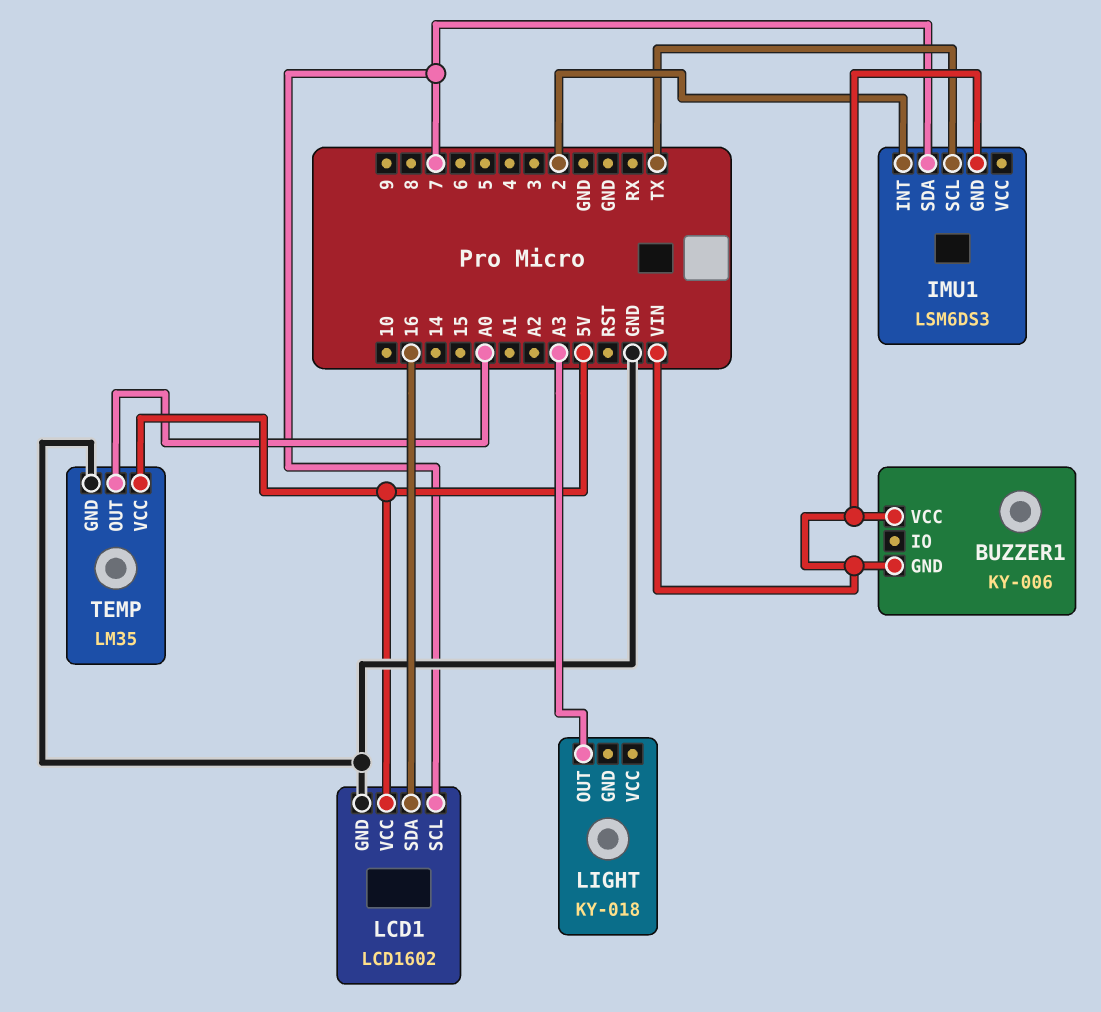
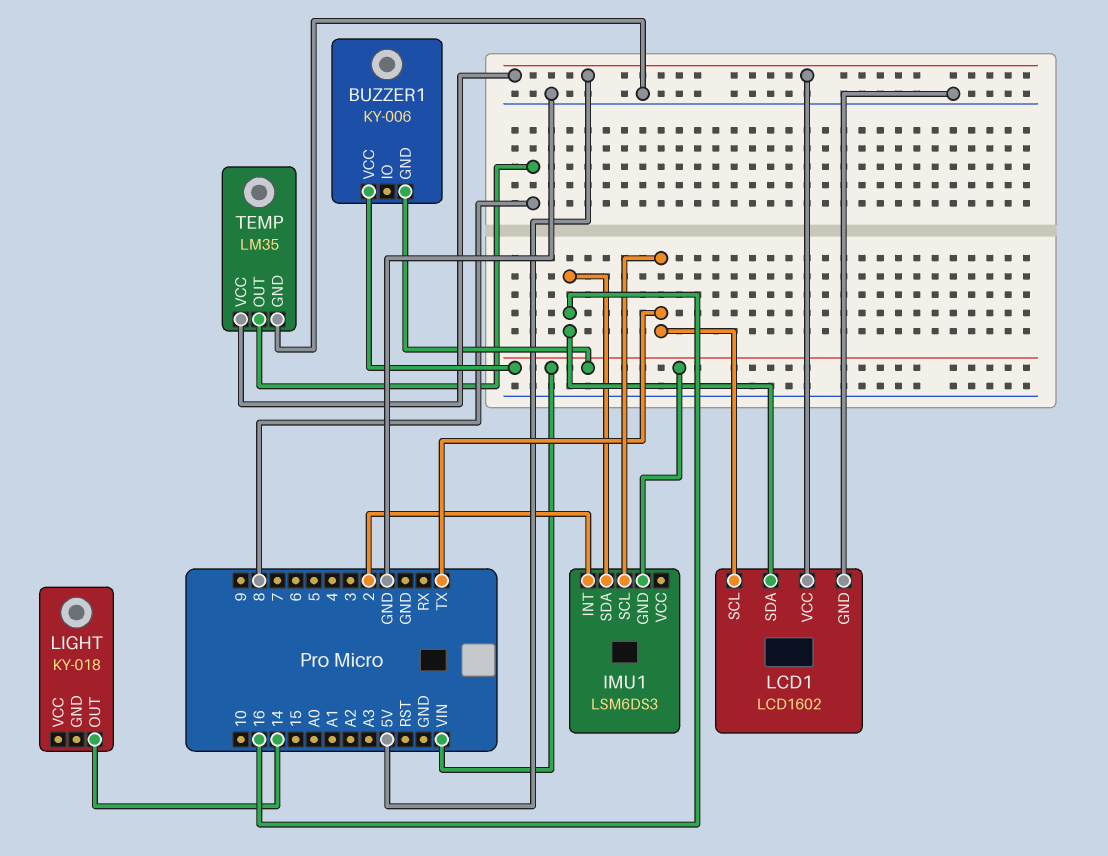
IMU1 pin SDA: 7 -> 16
LCD1 pin SCL: 7 -> TX
LIGHT pin OUT: A3 -> 14
TEMP pin OUT: A0 -> 8

